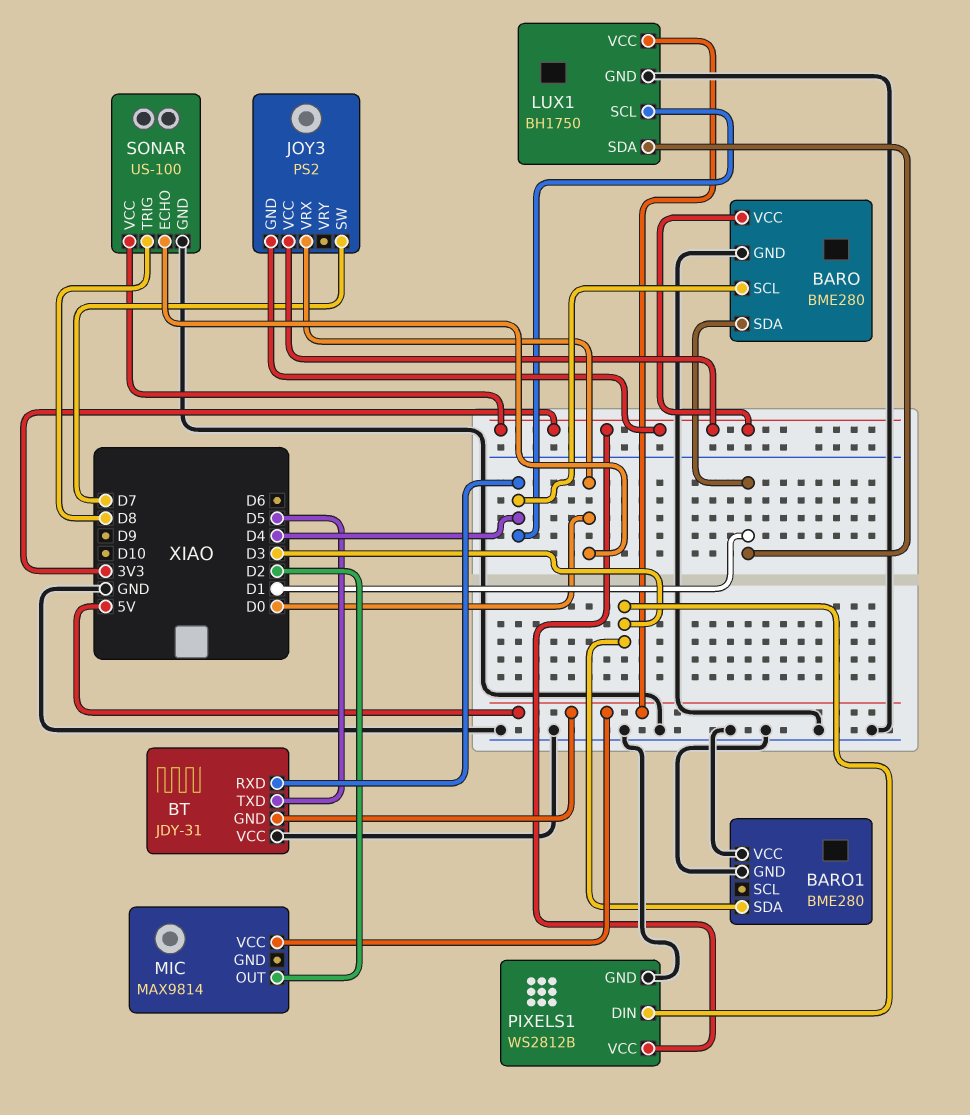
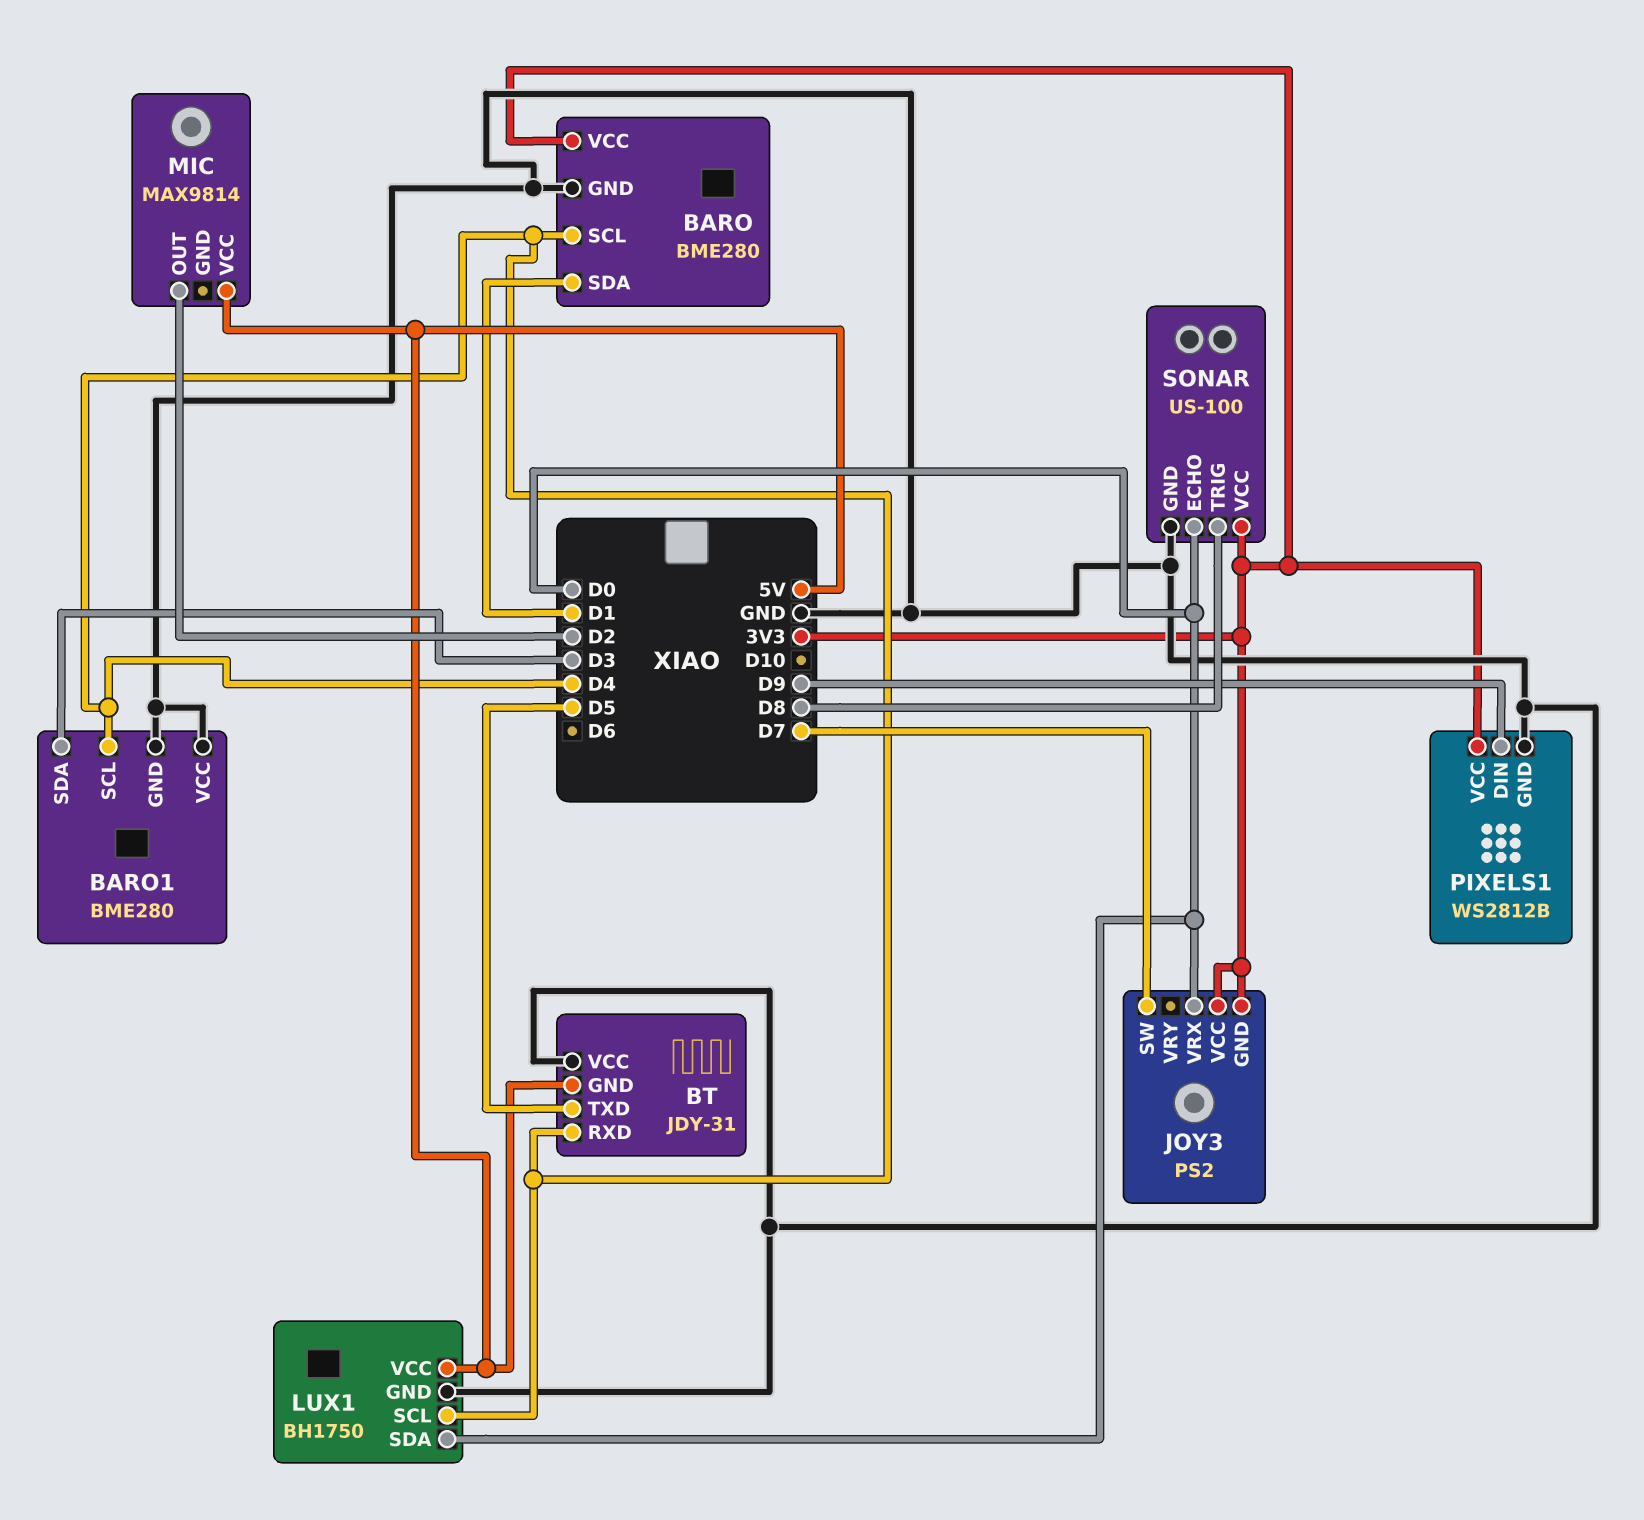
BARO1 pin SCL: none -> D4
LUX1 pin SDA: D1 -> D0
PIXELS1 pin DIN: D3 -> D9

